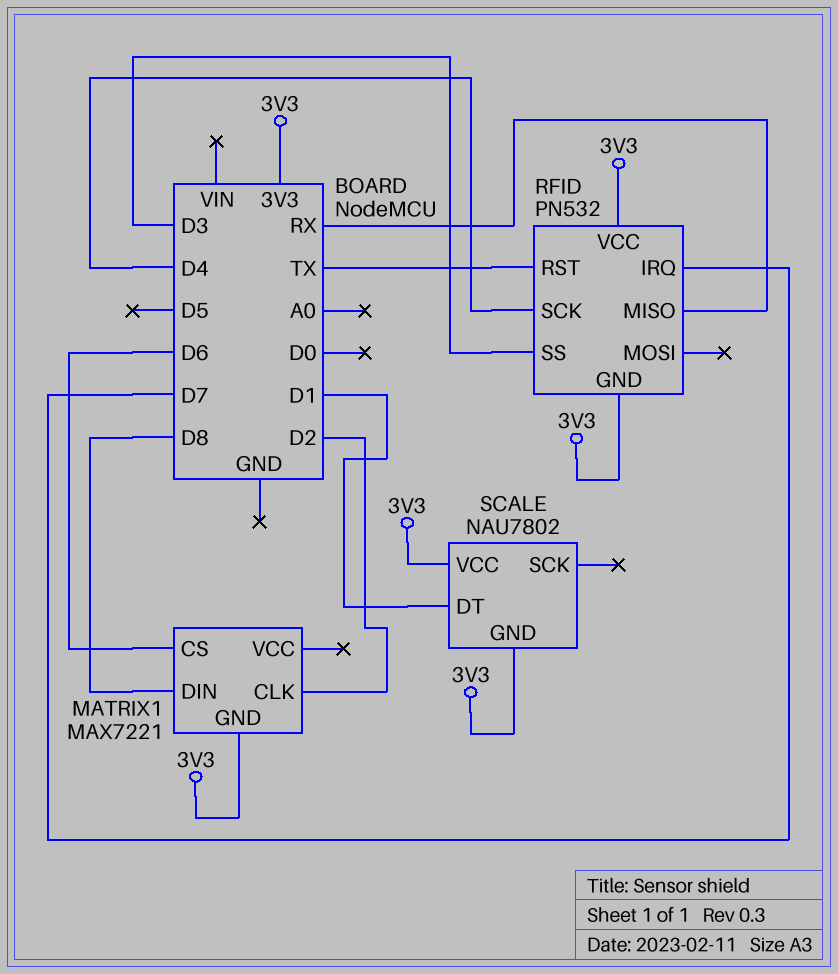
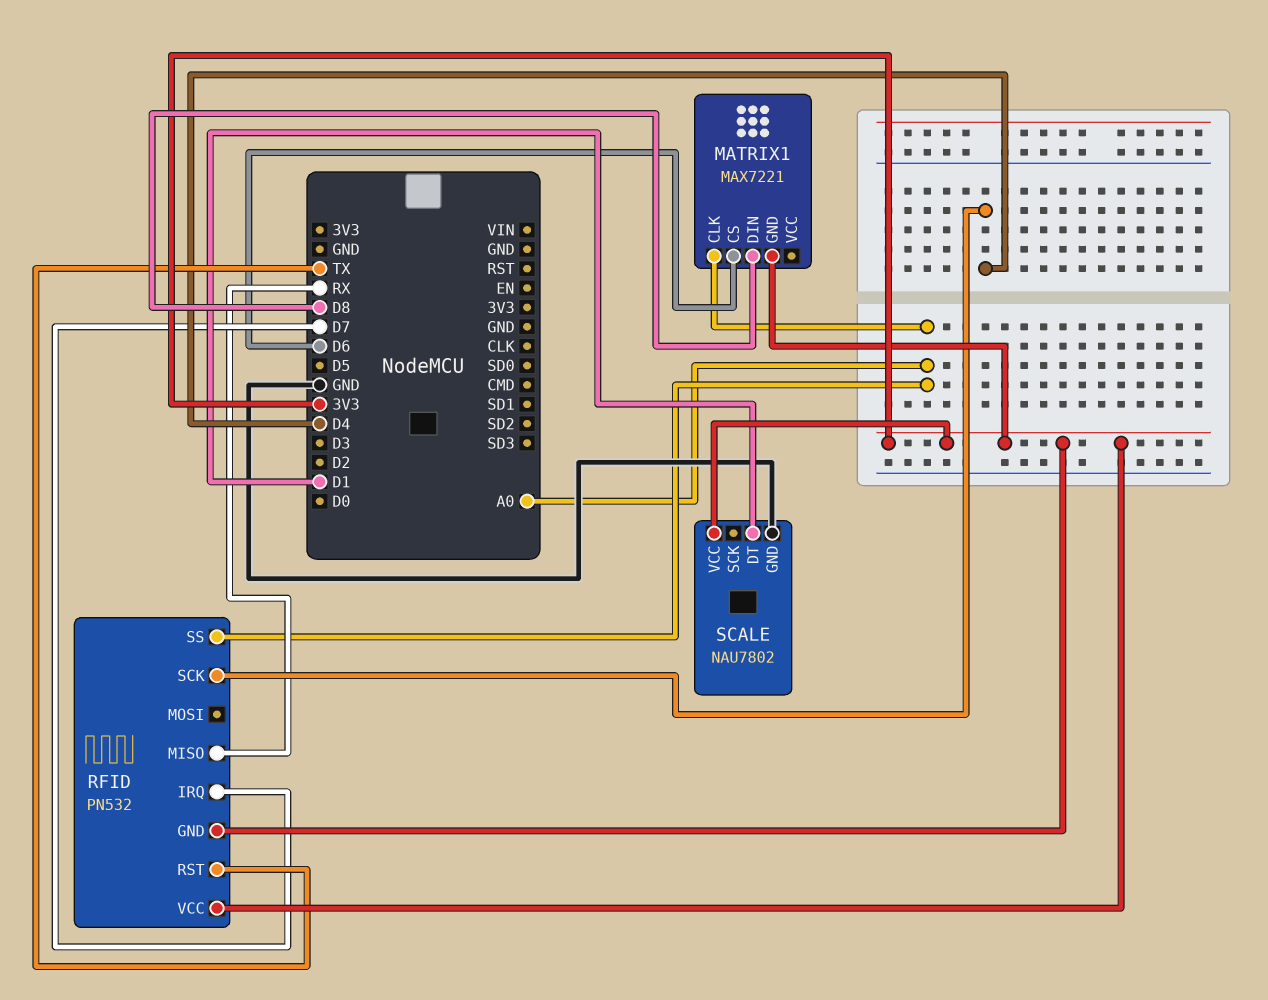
MATRIX1 pin CLK: D2 -> A0
RFID pin SS: D3 -> A0
SCALE pin GND: 3V3 -> GND

